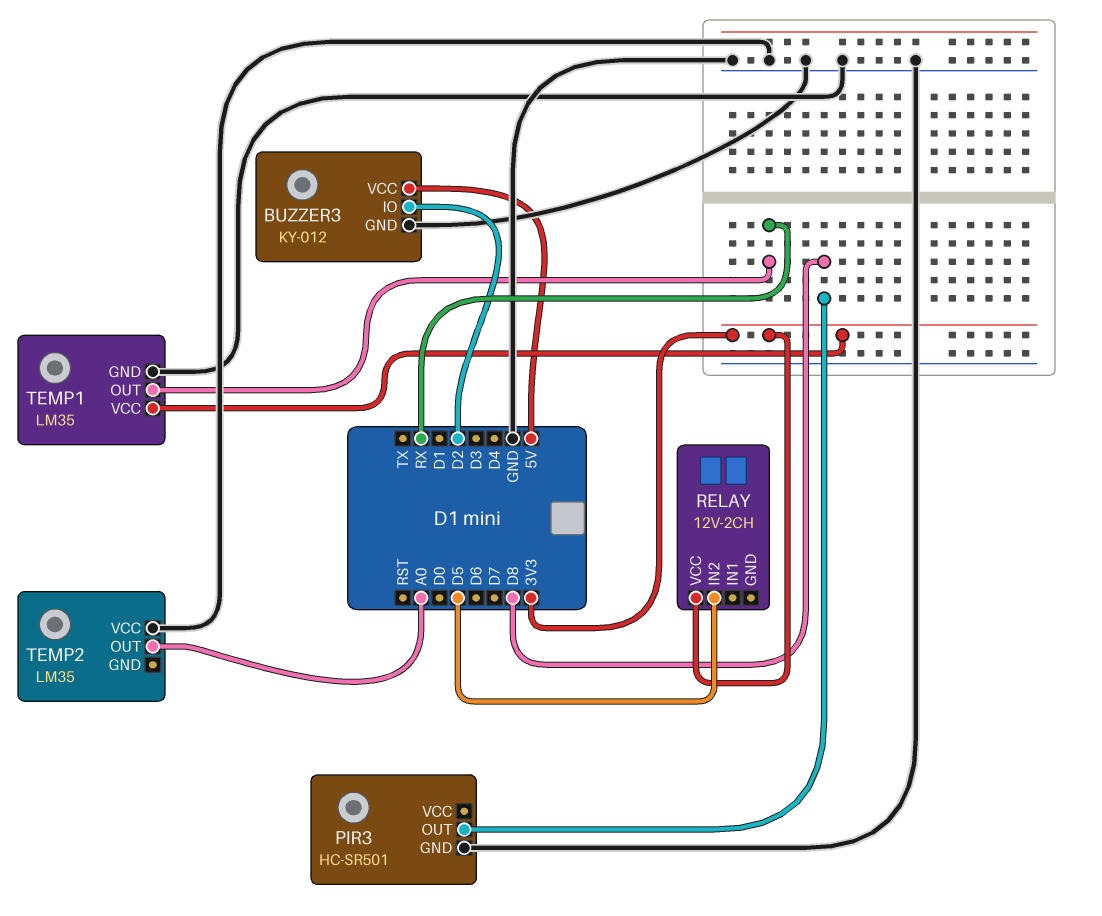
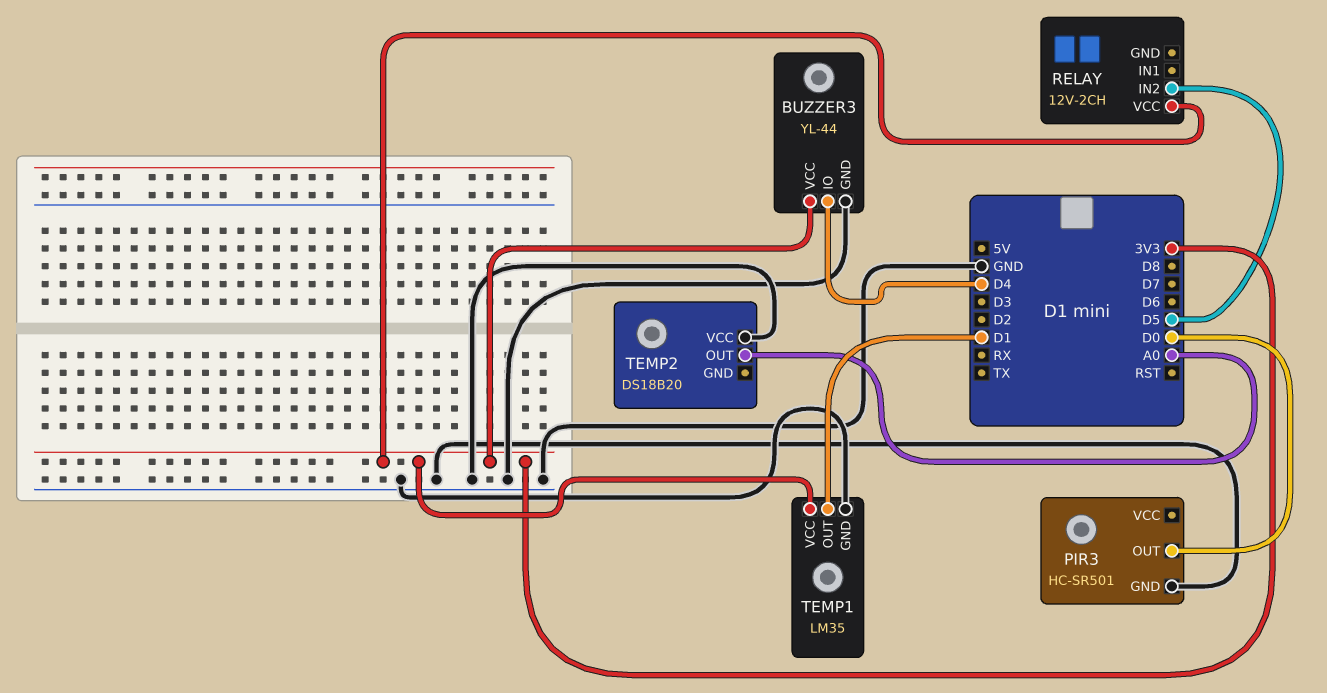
BUZZER3: KY-012 -> YL-44
BUZZER3 pin IO: D2 -> D4
BUZZER3 pin VCC: 5V -> 3V3
PIR3 pin OUT: D8 -> D0
TEMP1 pin OUT: RX -> D1
TEMP2: LM35 -> DS18B20

